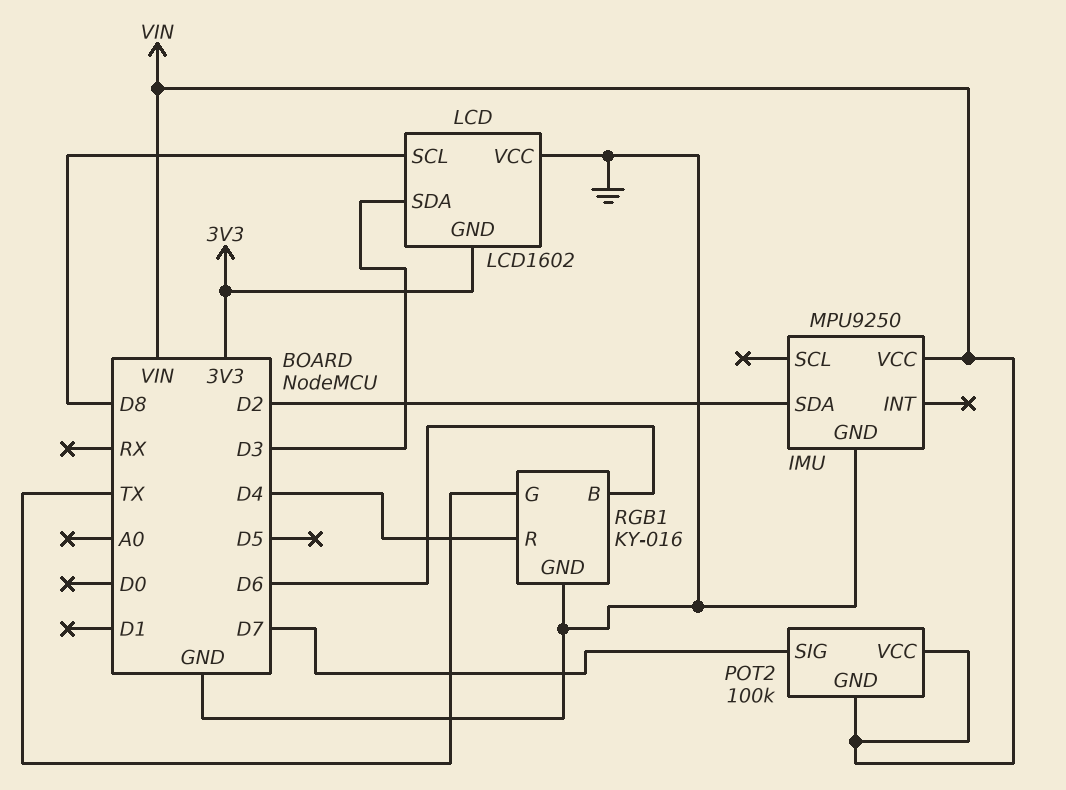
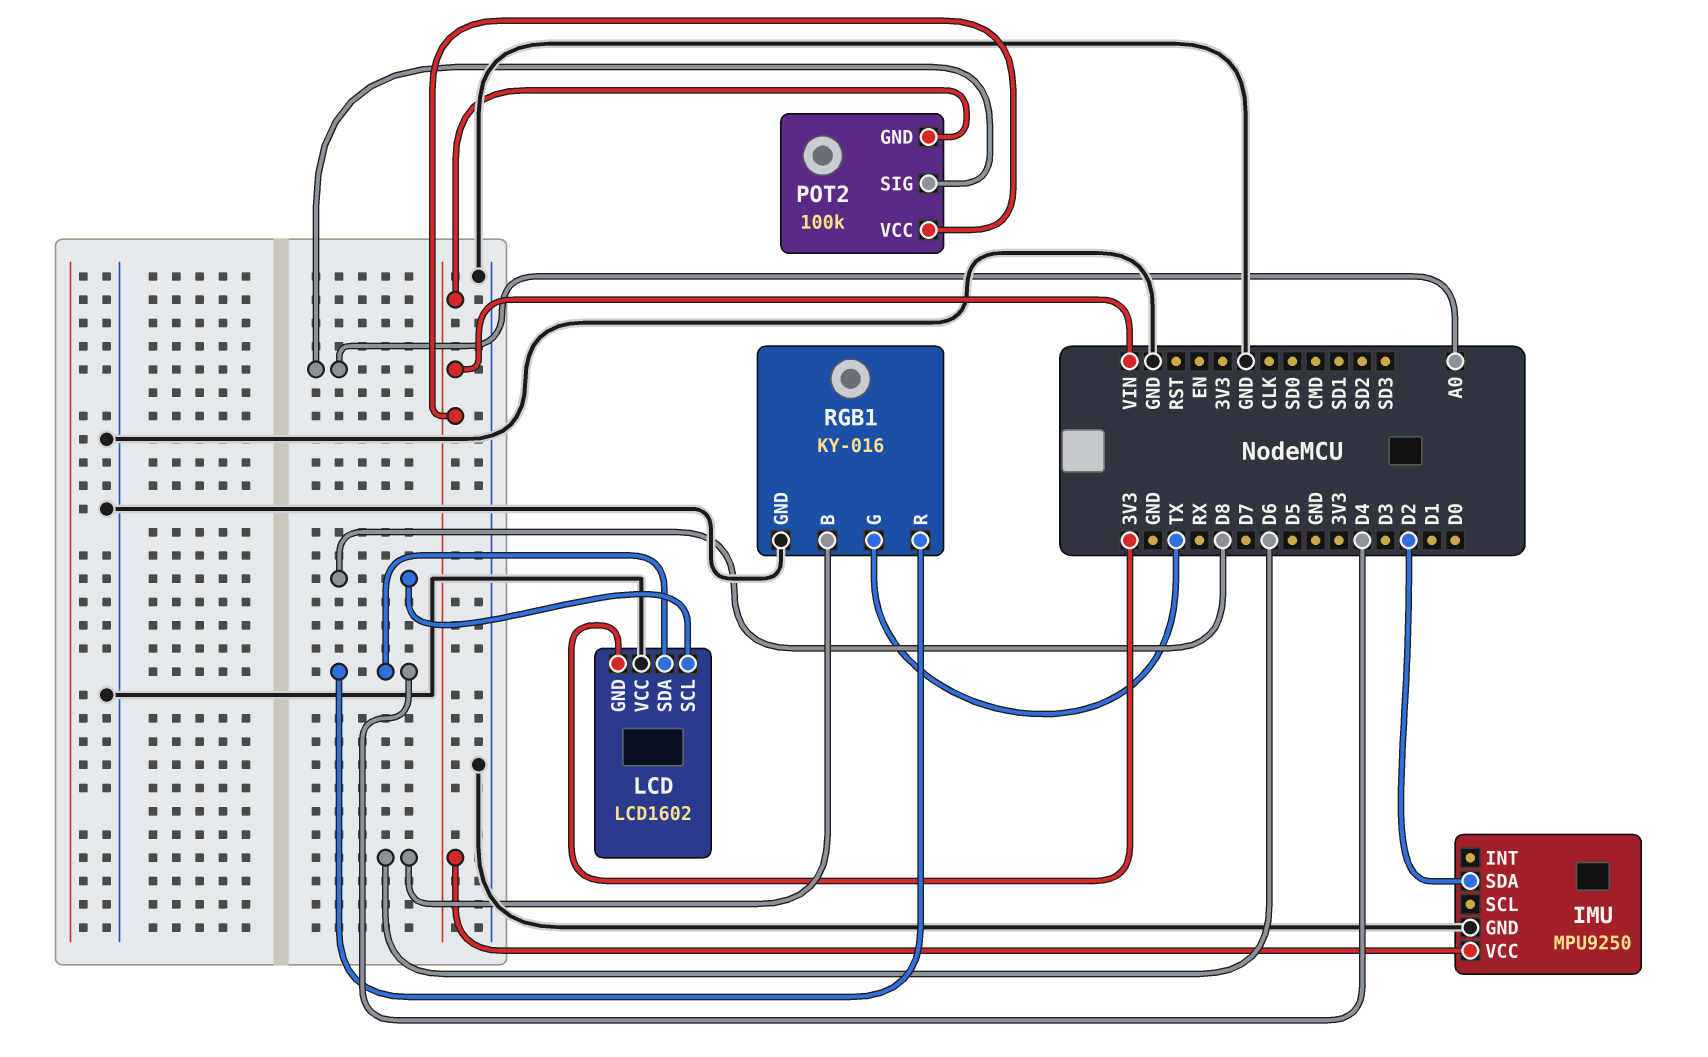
LCD pin SDA: D3 -> D4
POT2 pin SIG: D7 -> A0

